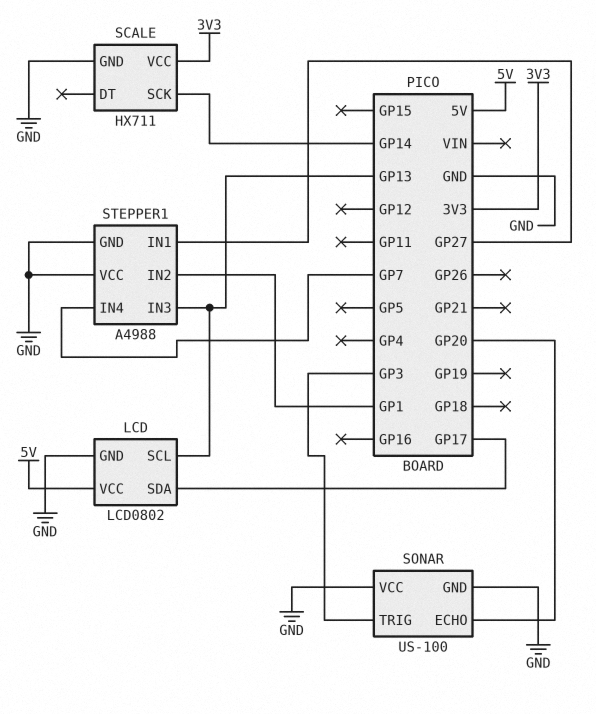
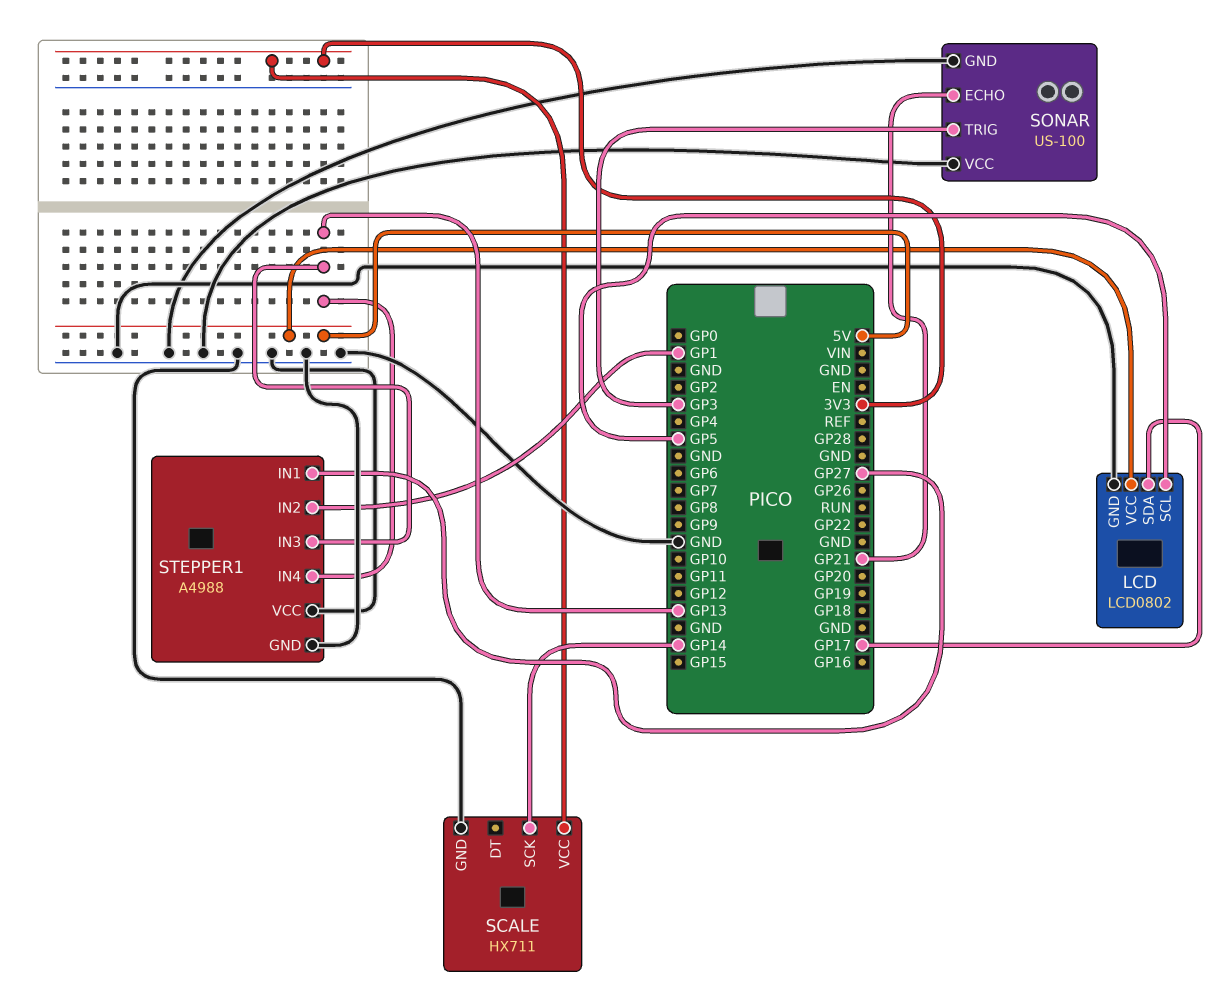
LCD pin SCL: GP13 -> GP5
SONAR pin ECHO: GP20 -> GP21
STEPPER1 pin IN4: GP7 -> GP13

